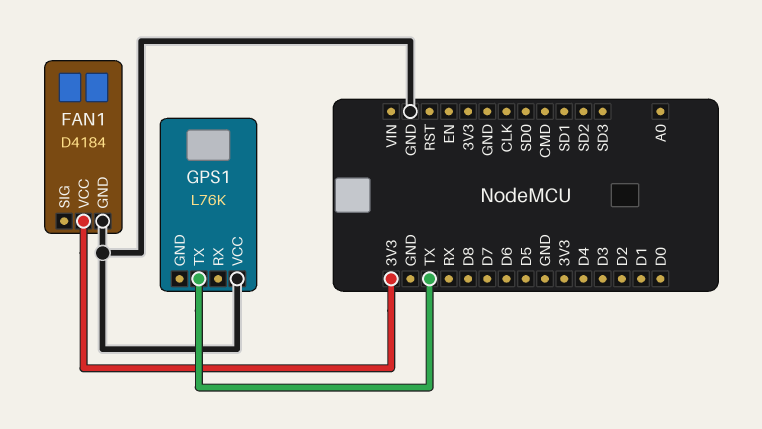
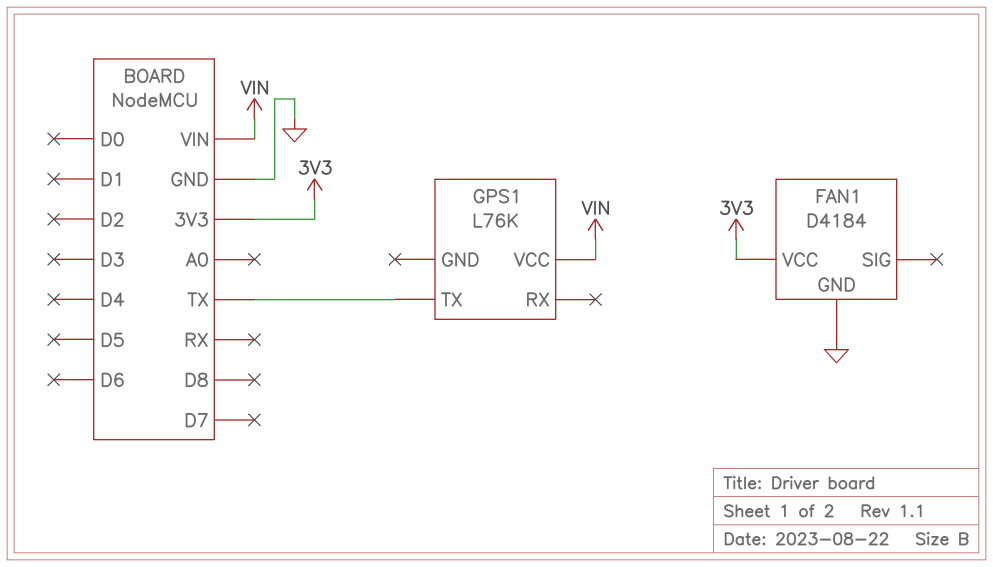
GPS1 pin VCC: GND -> VIN

